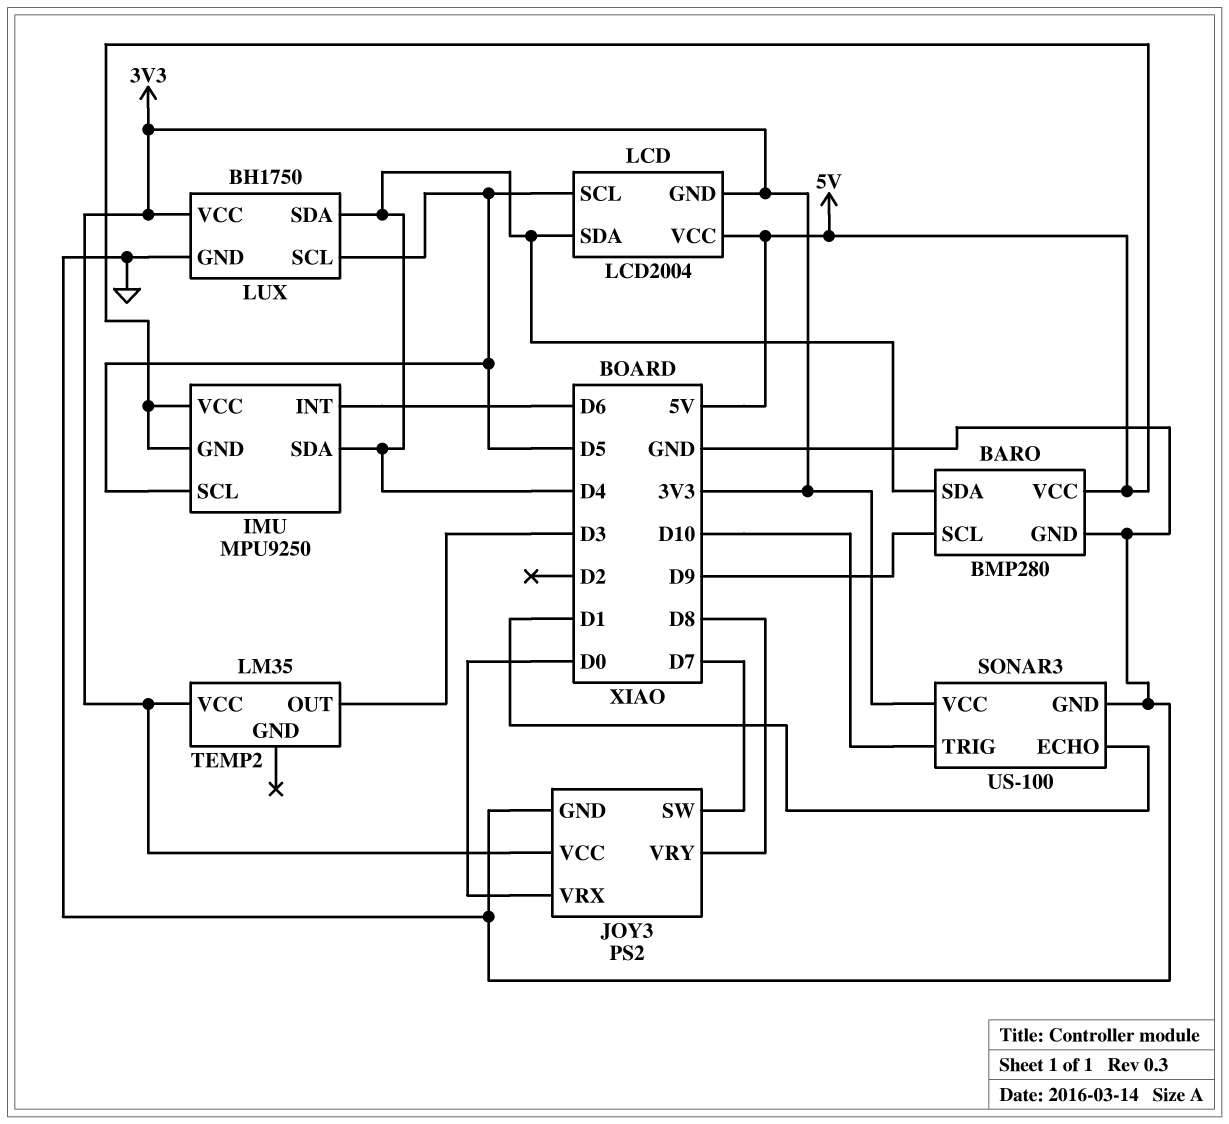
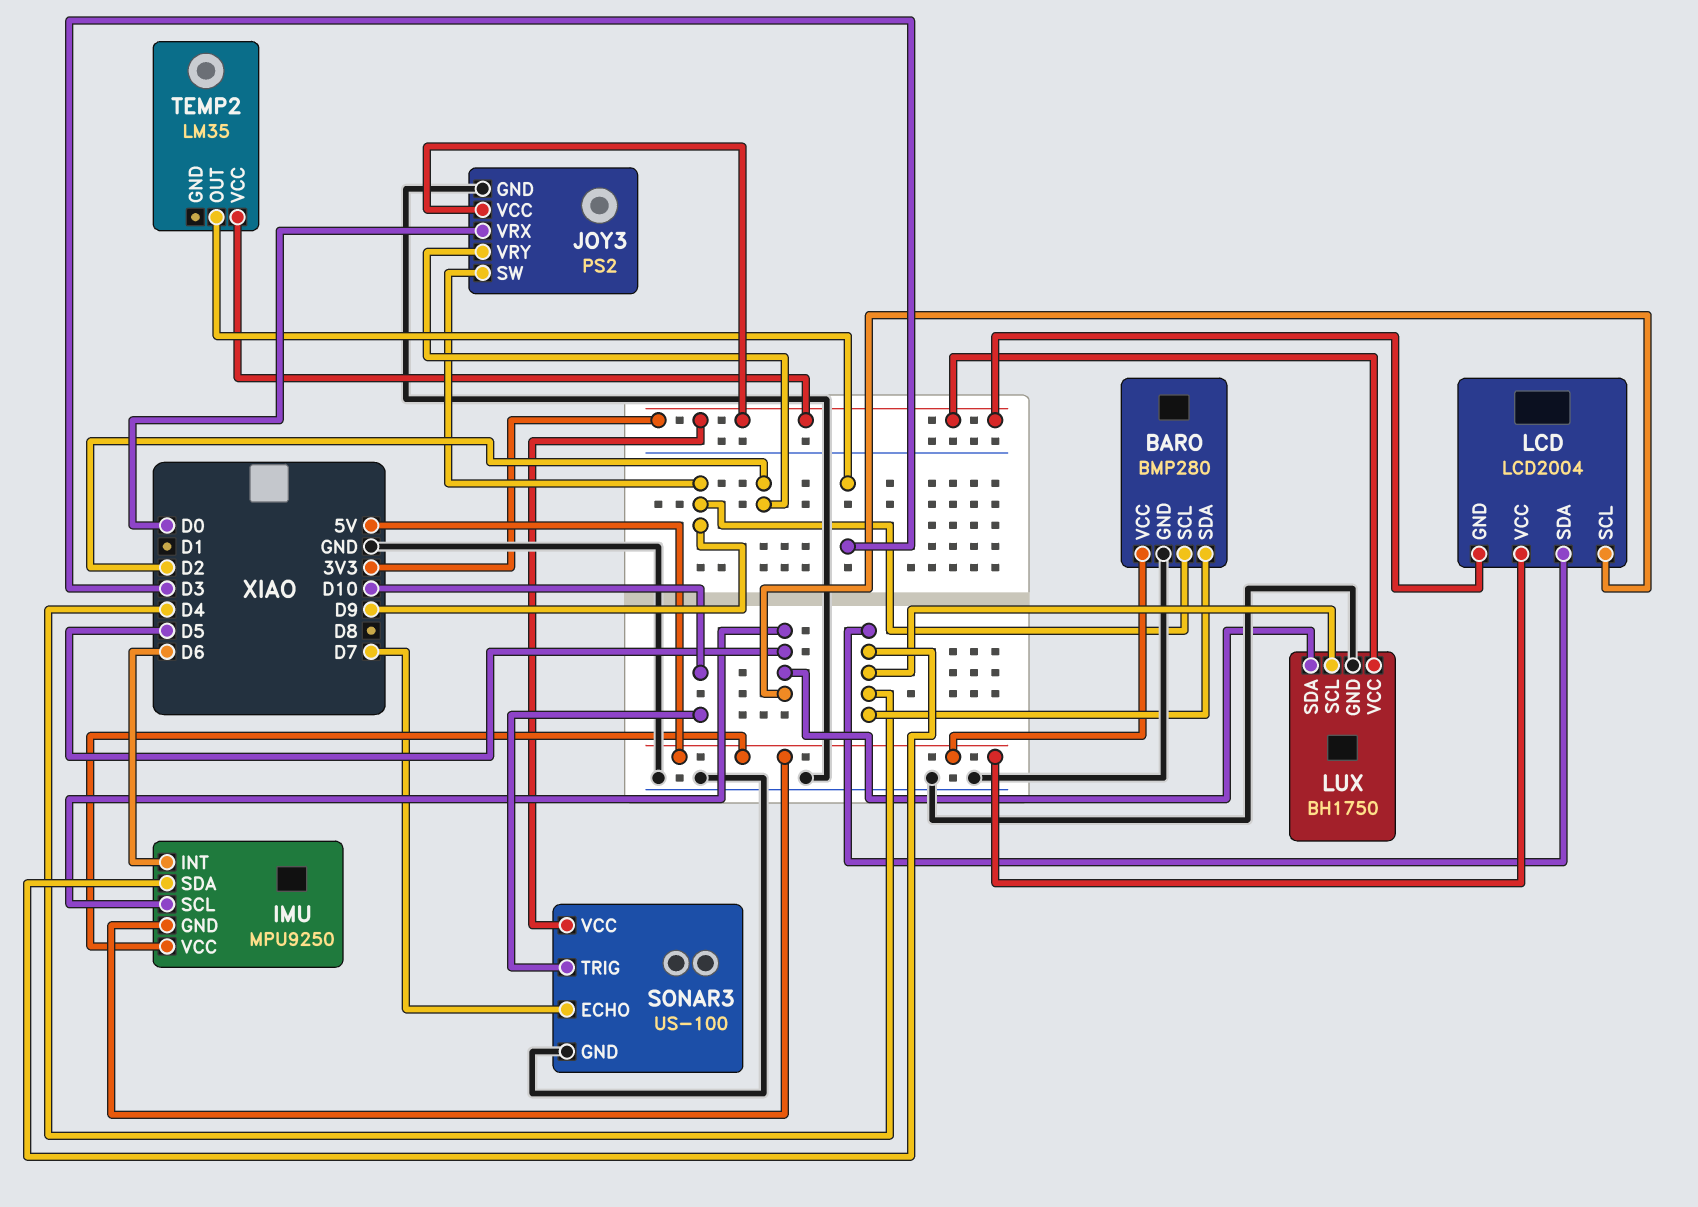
JOY3 pin SW: D7 -> D9
JOY3 pin VRY: D8 -> D2
LUX pin SCL: D5 -> D4
LUX pin SDA: D4 -> D5
SONAR3 pin ECHO: D1 -> D7

